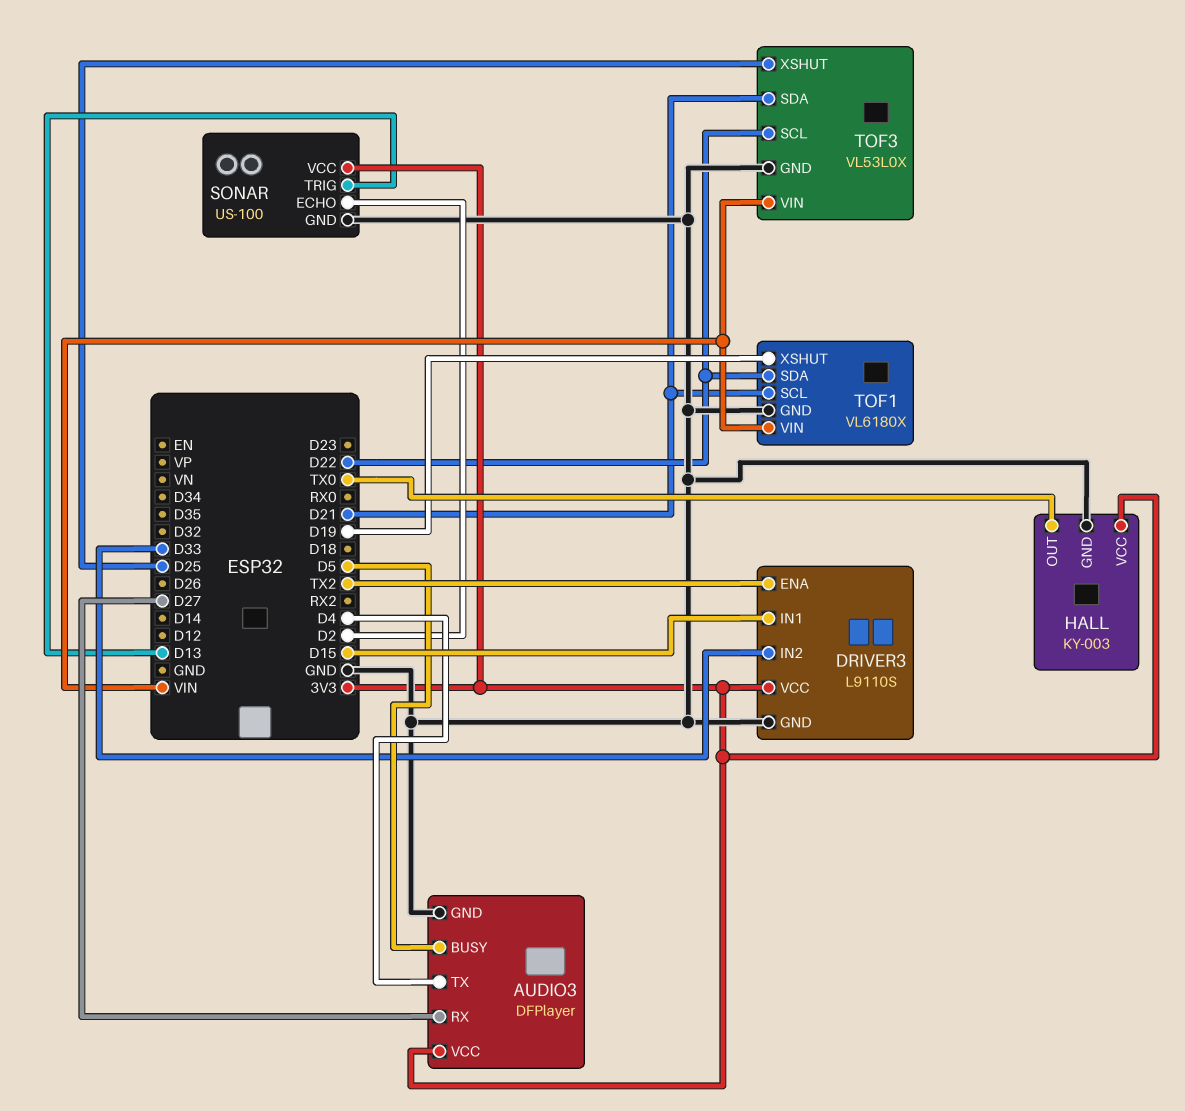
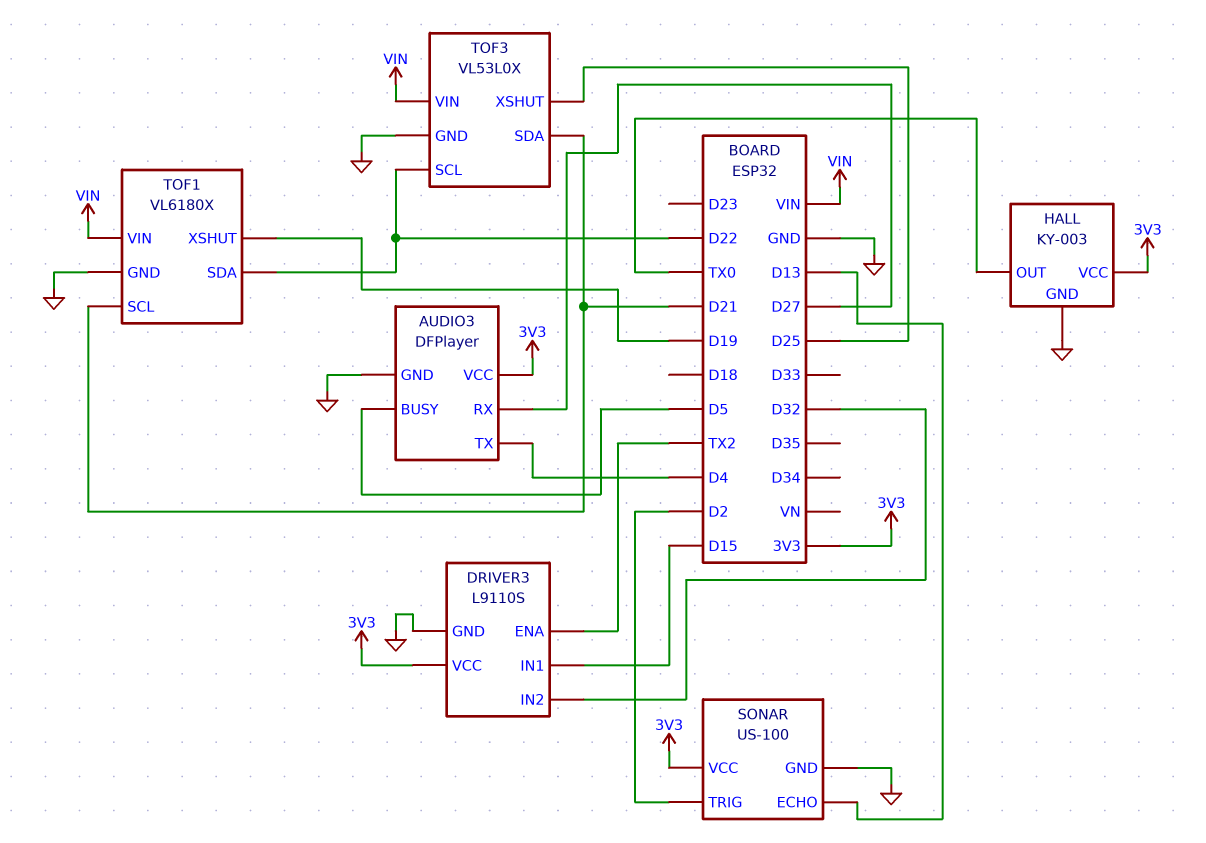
DRIVER3 pin IN2: D33 -> D32
SONAR pin ECHO: D2 -> D13
SONAR pin TRIG: D13 -> D2

